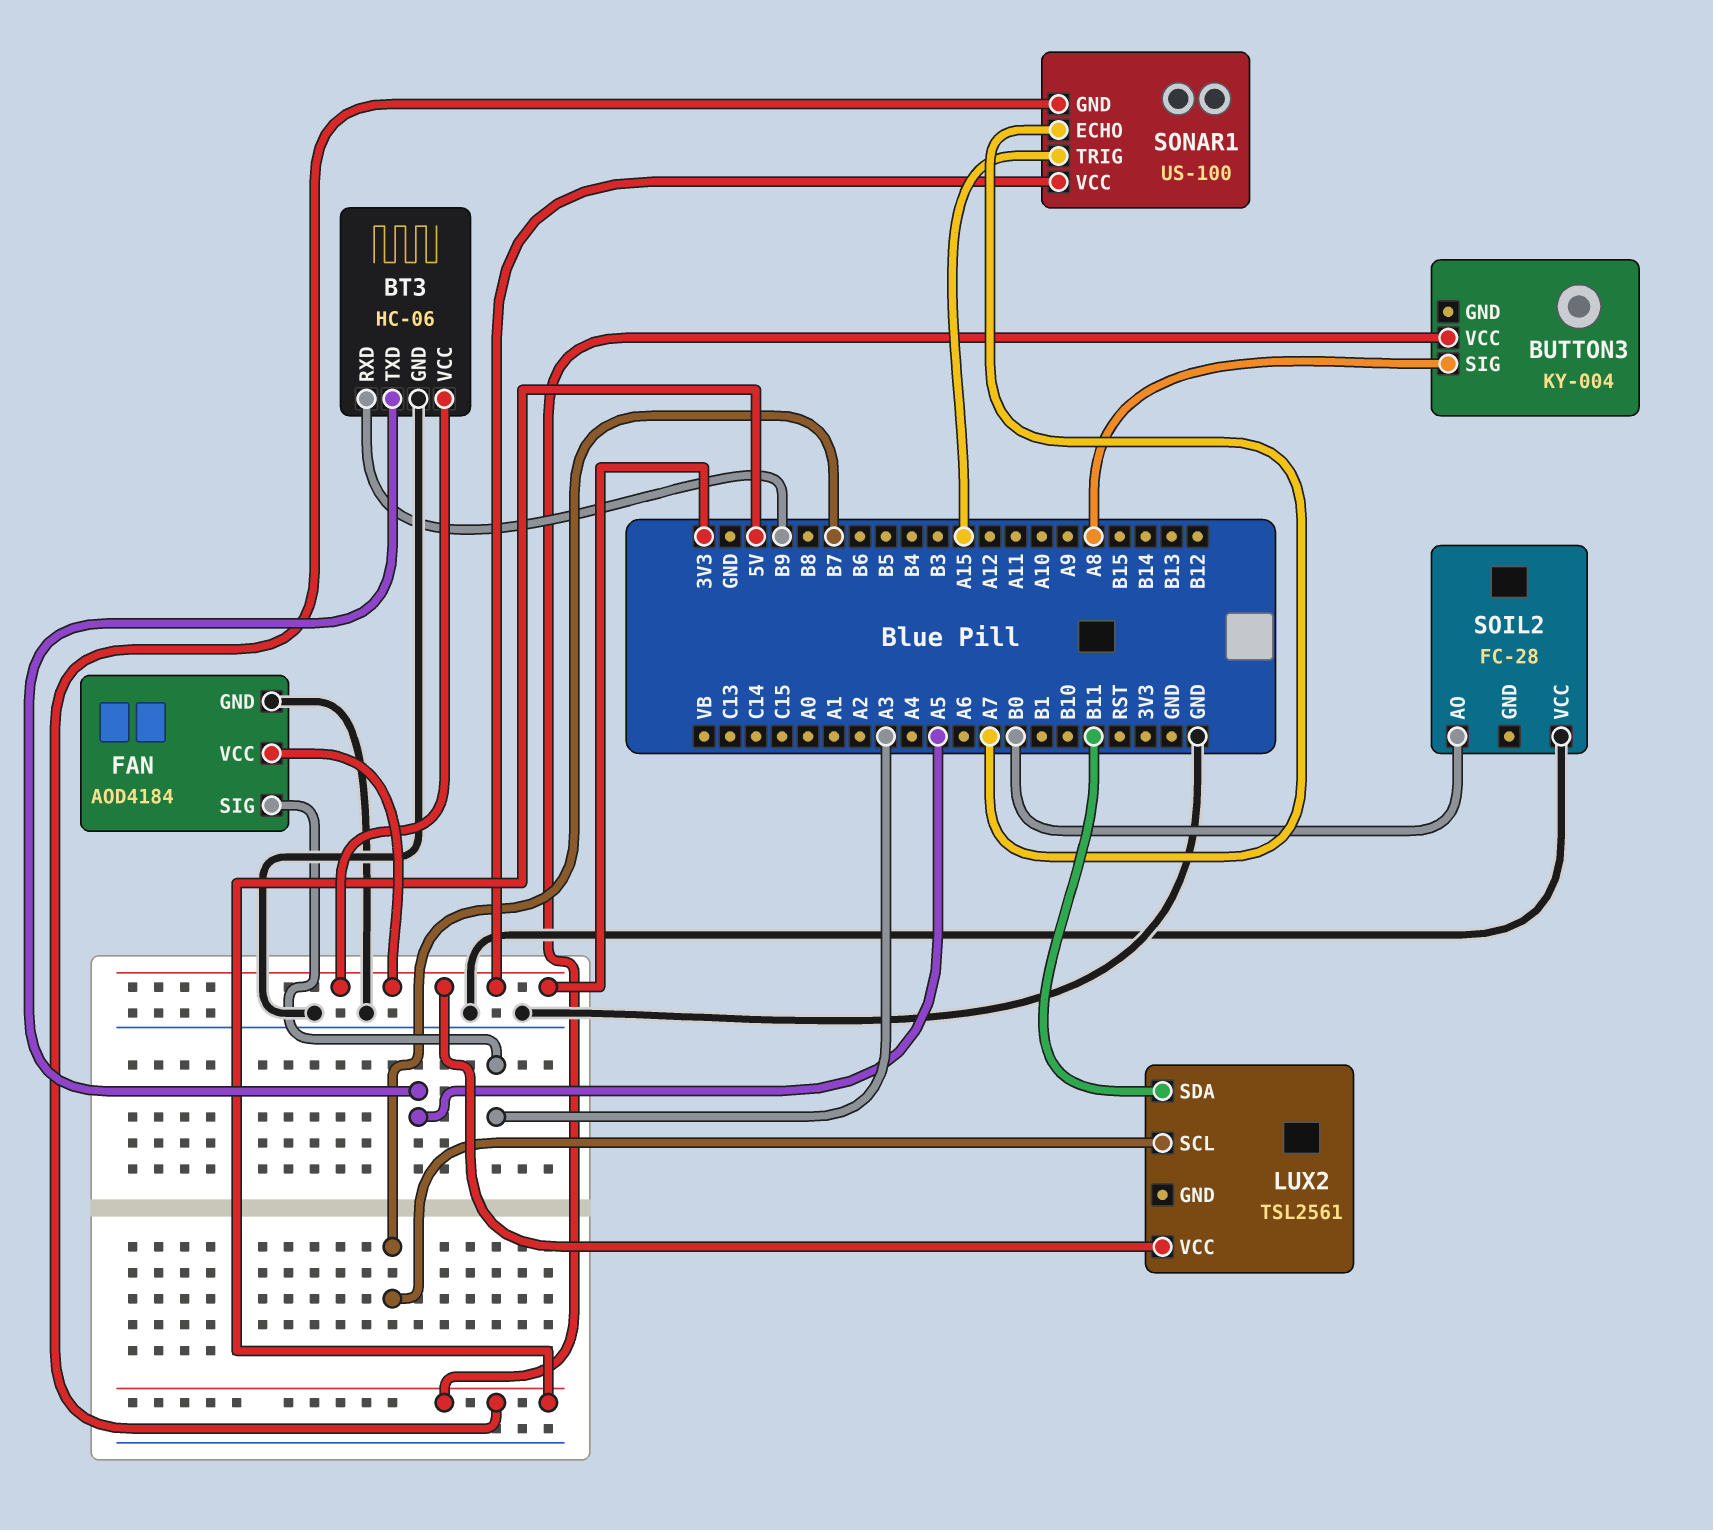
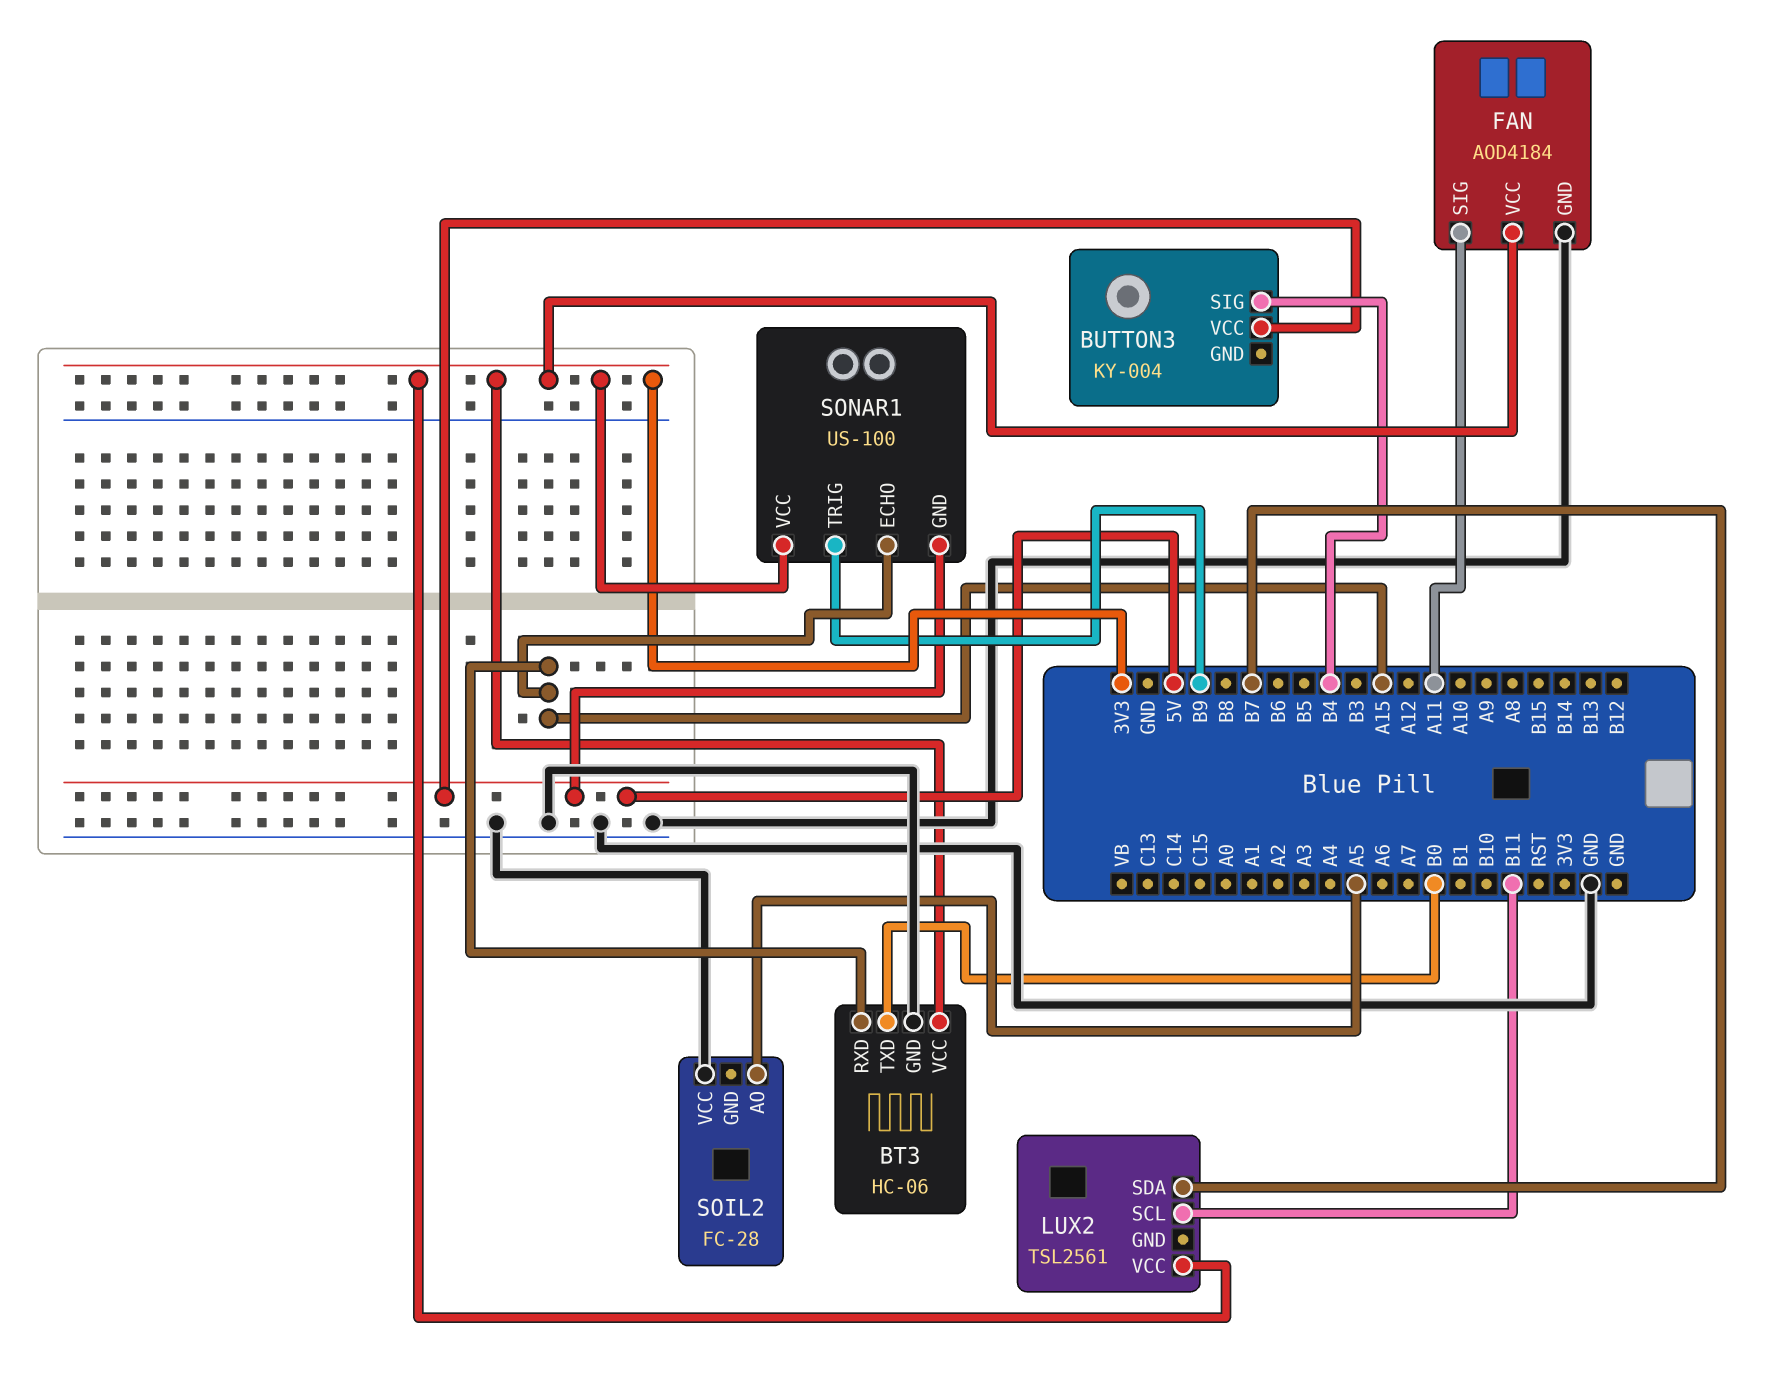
BT3 pin RXD: B9 -> A15
BT3 pin TXD: A5 -> B0
BUTTON3 pin SIG: A8 -> B4
FAN pin SIG: A3 -> A11
LUX2 pin SCL: B7 -> B11
LUX2 pin SDA: B11 -> B7
SOIL2 pin AO: B0 -> A5
SONAR1 pin ECHO: A7 -> A15
SONAR1 pin TRIG: A15 -> B9

